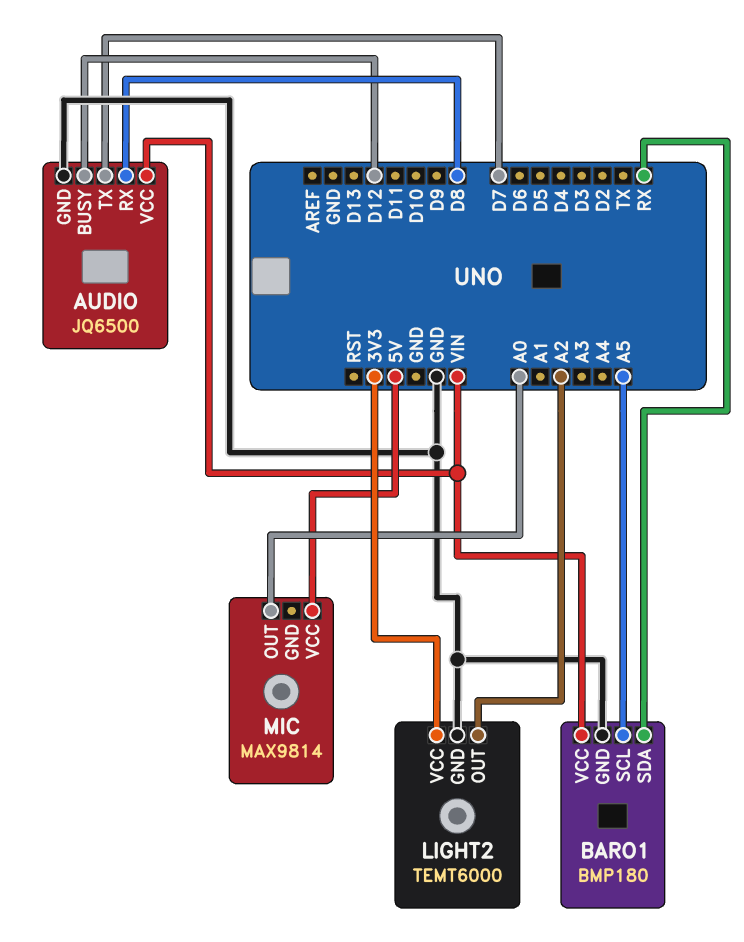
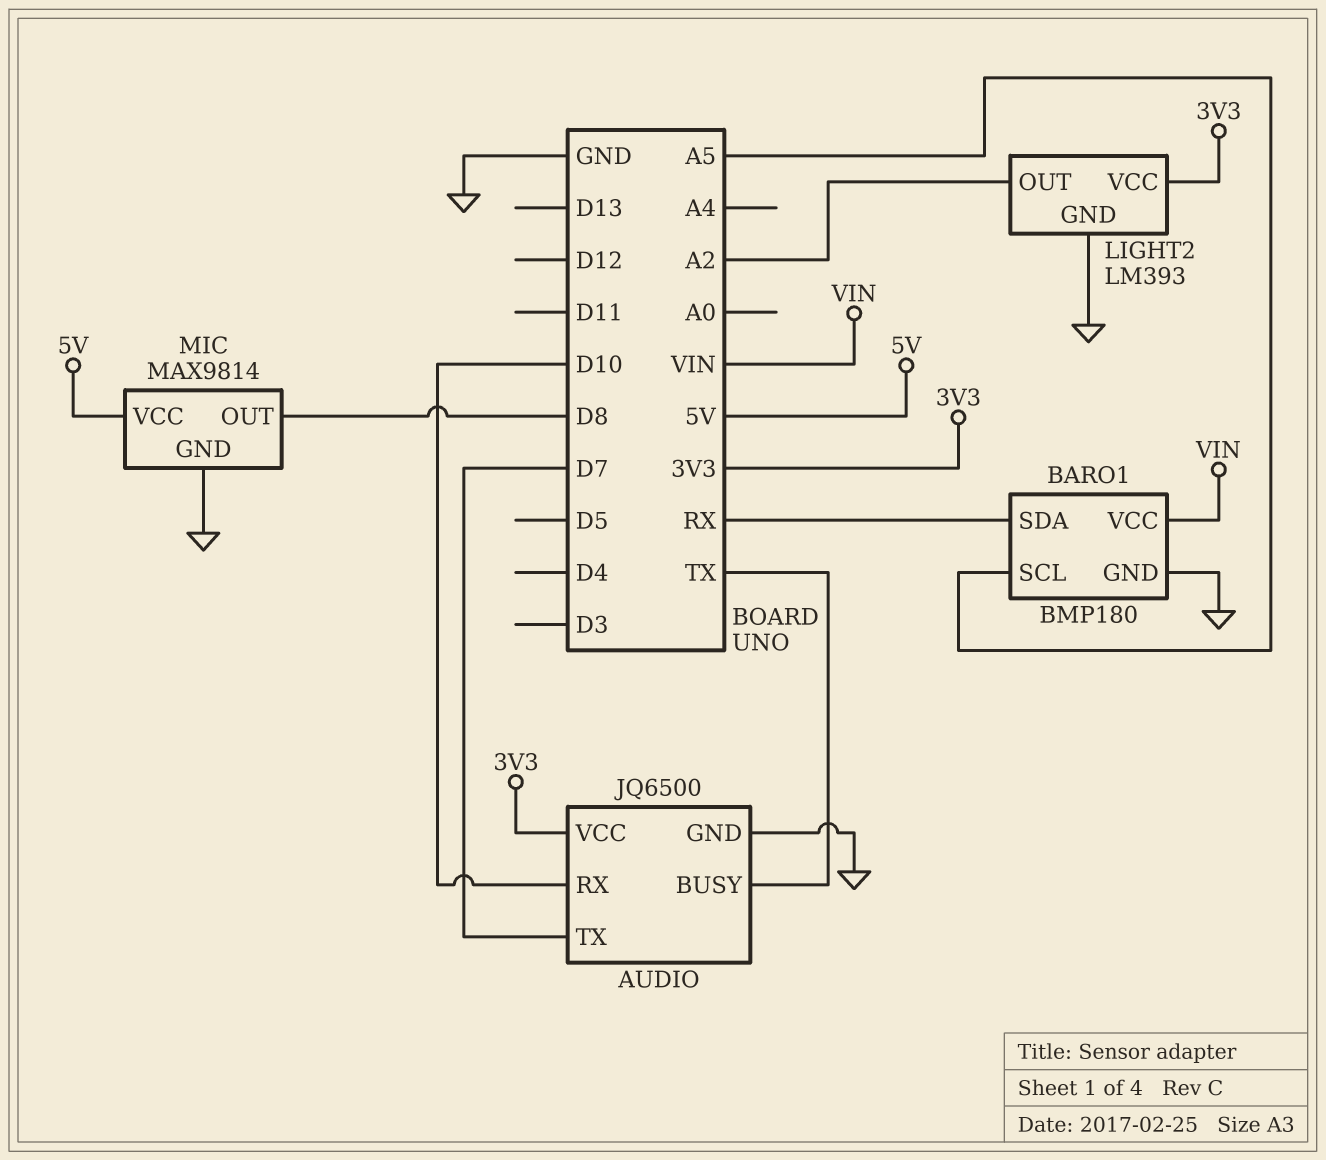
AUDIO pin BUSY: D12 -> TX
AUDIO pin RX: D8 -> D10
AUDIO pin VCC: VIN -> 3V3
LIGHT2: TEMT6000 -> LM393
MIC pin GND: none -> GND
MIC pin OUT: A0 -> D8

